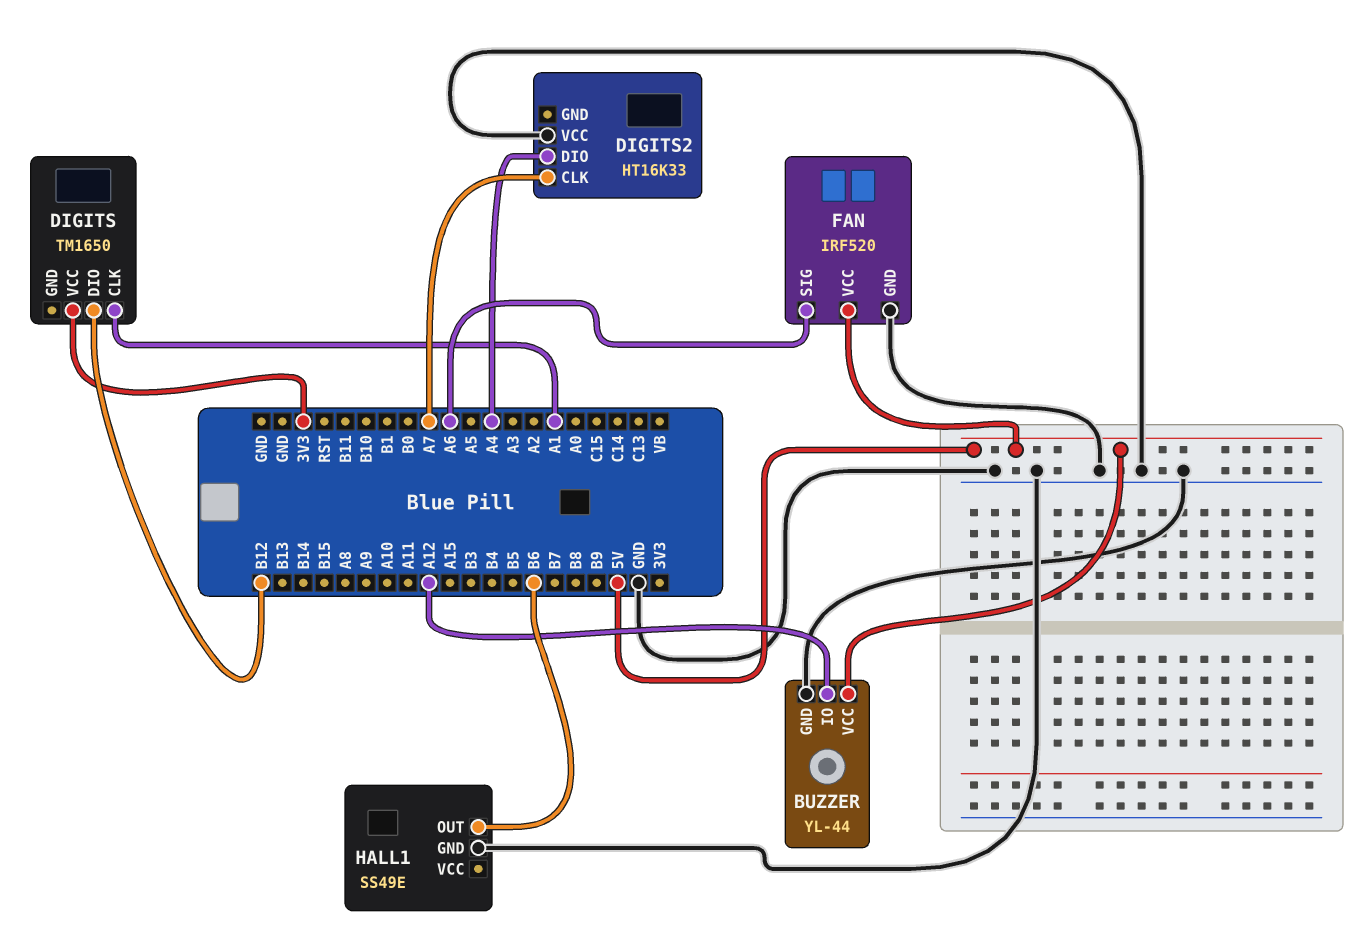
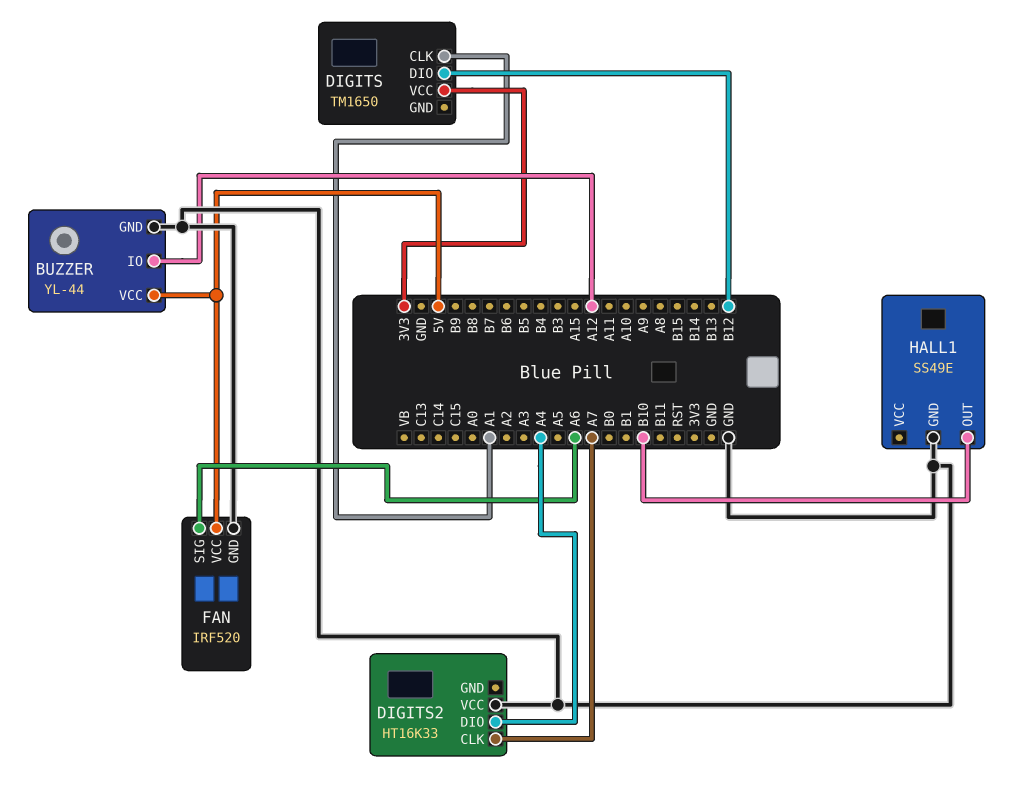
HALL1 pin OUT: B6 -> B10

